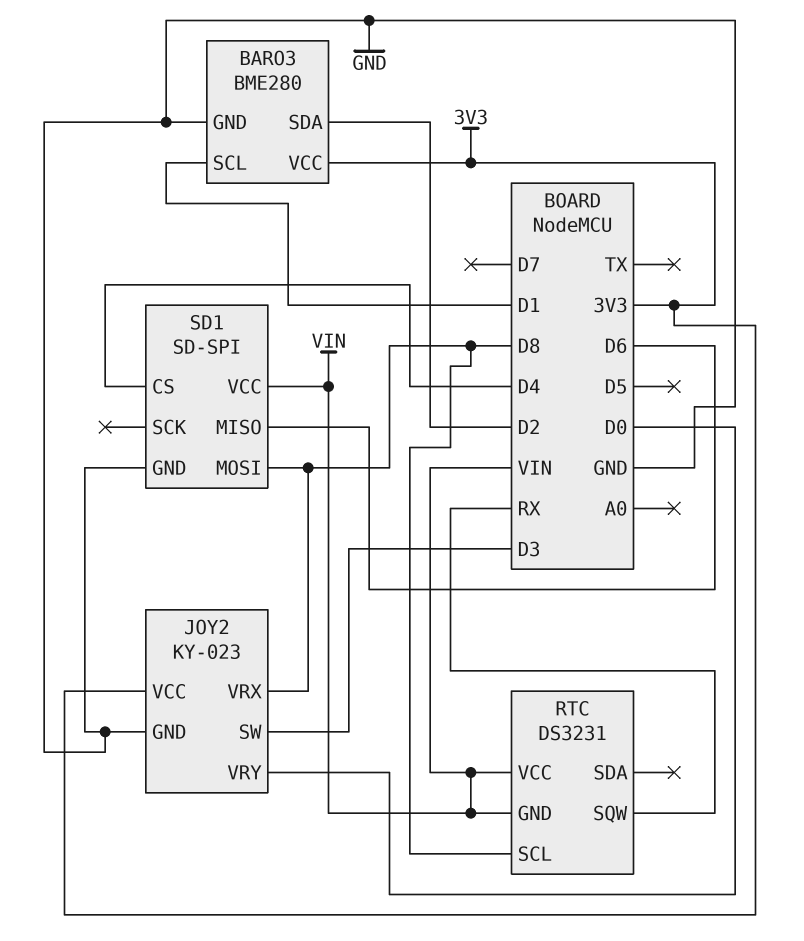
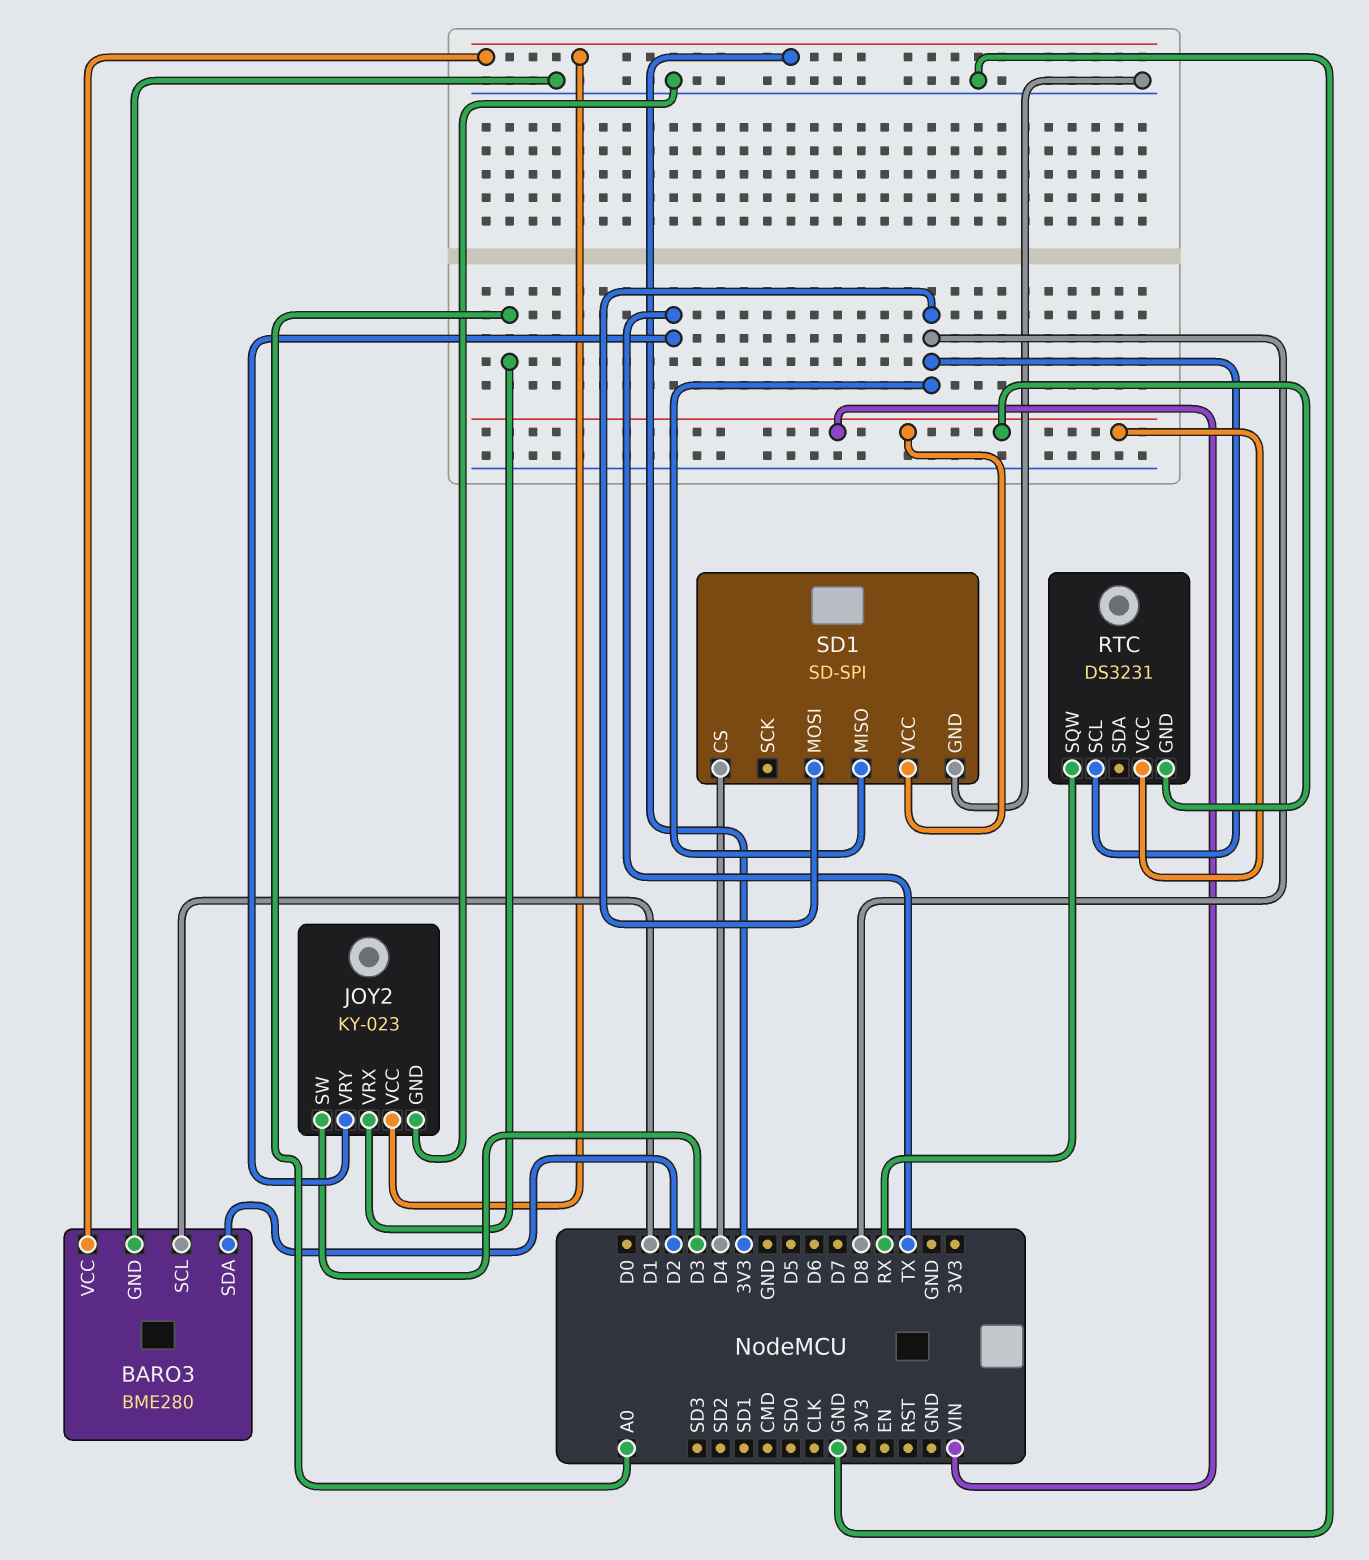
JOY2 pin VRX: D8 -> A0
JOY2 pin VRY: D0 -> TX
SD1 pin MISO: D6 -> D8

